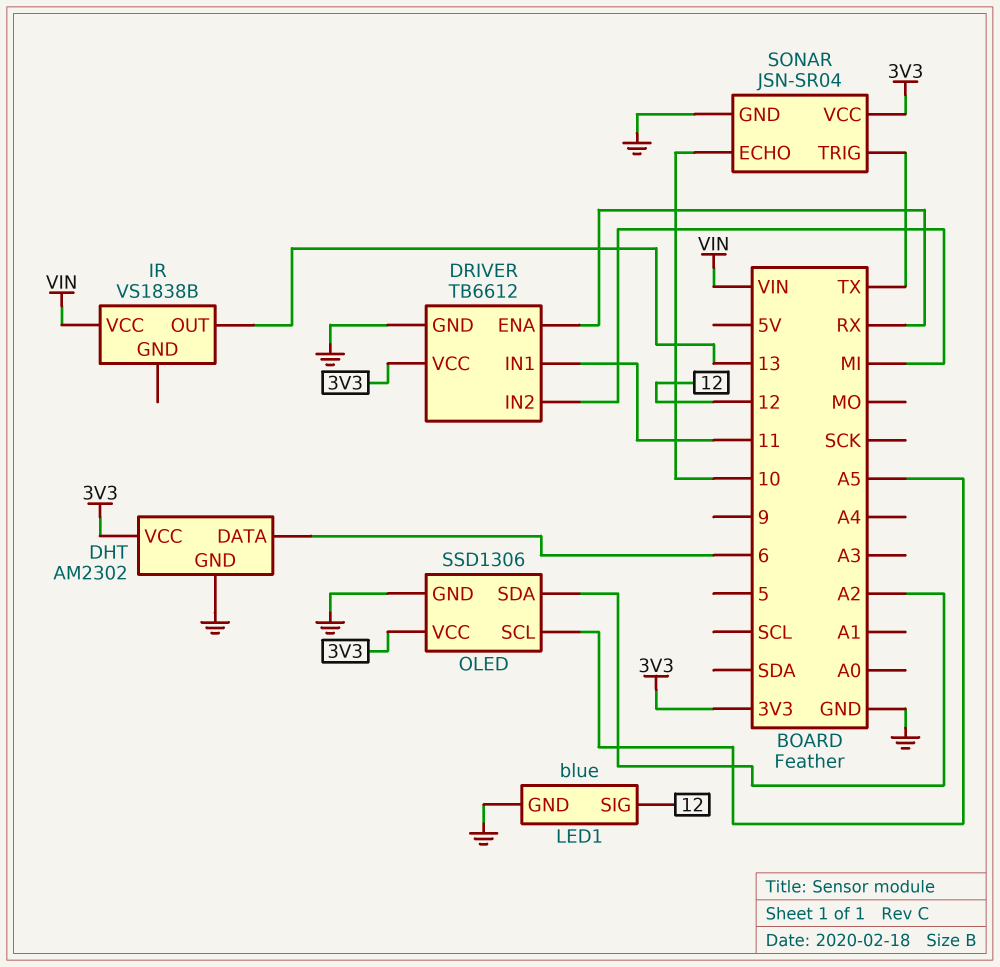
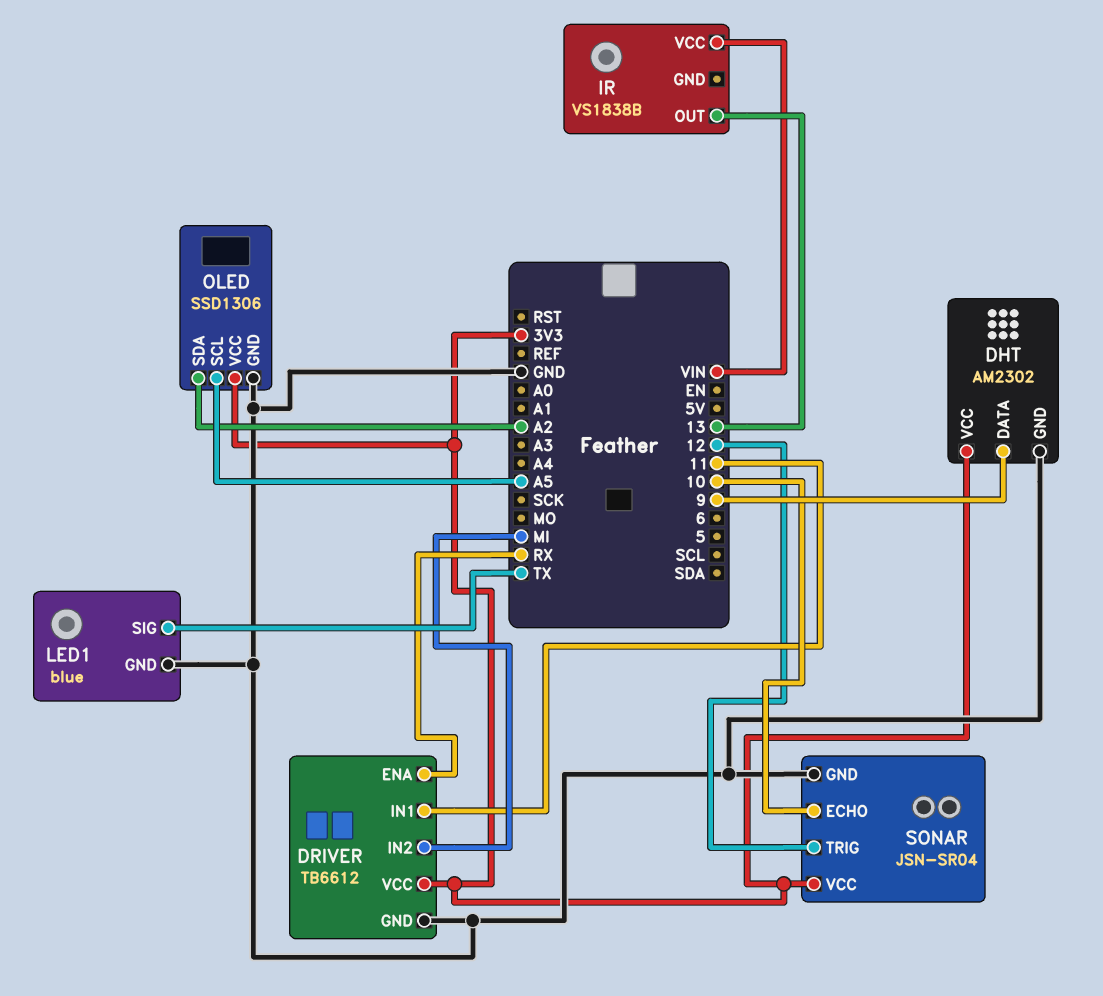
DHT pin DATA: 6 -> 9
LED1 pin SIG: 12 -> TX
SONAR pin TRIG: TX -> 12

